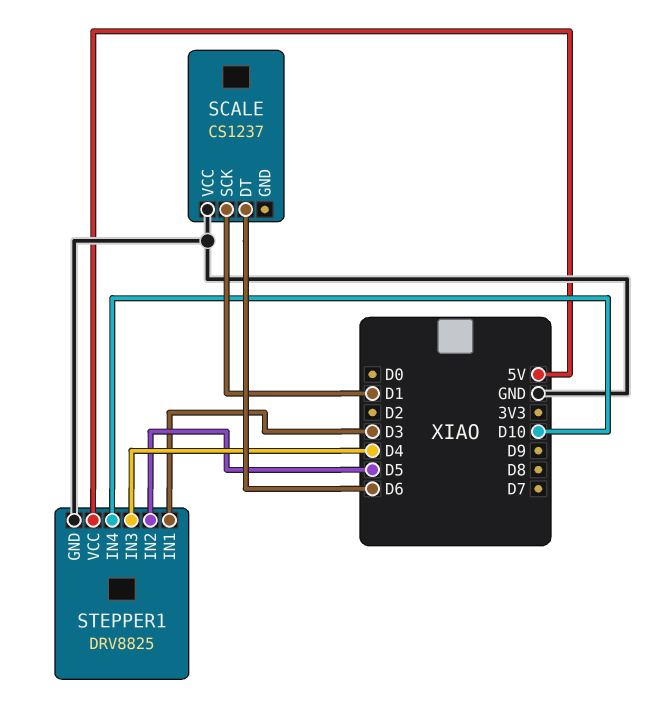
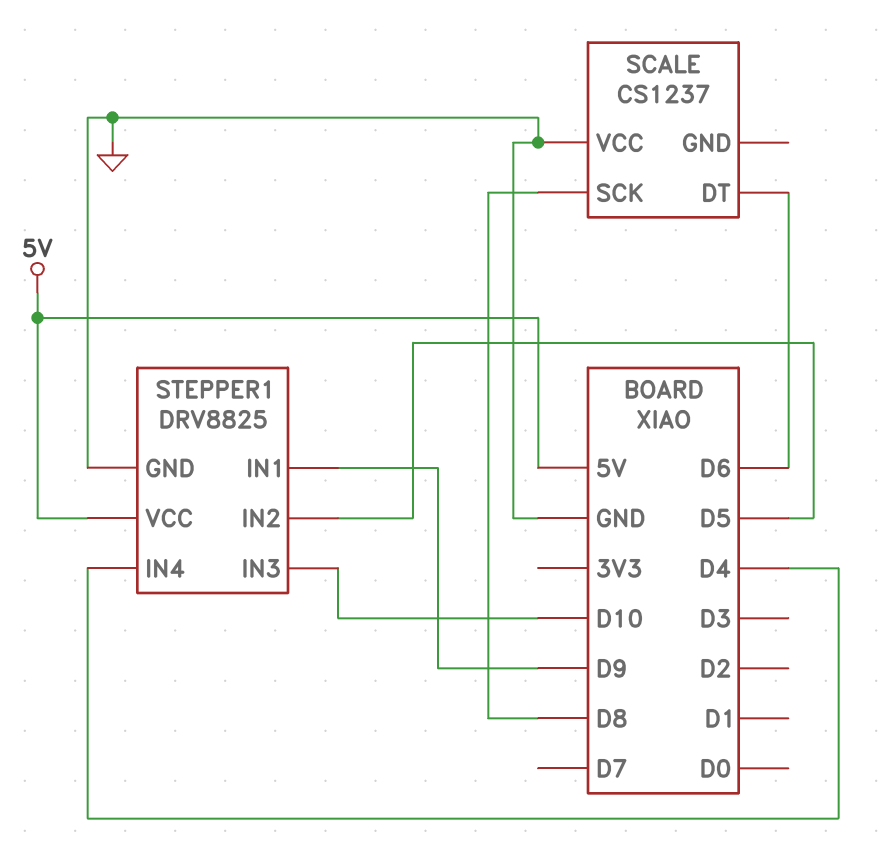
SCALE pin SCK: D1 -> D8
STEPPER1 pin IN1: D3 -> D9
STEPPER1 pin IN3: D4 -> D10
STEPPER1 pin IN4: D10 -> D4

